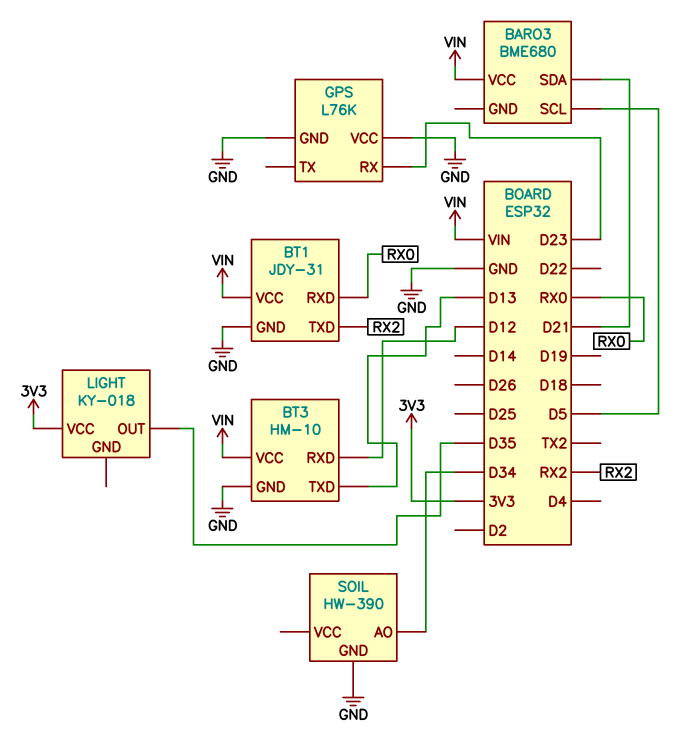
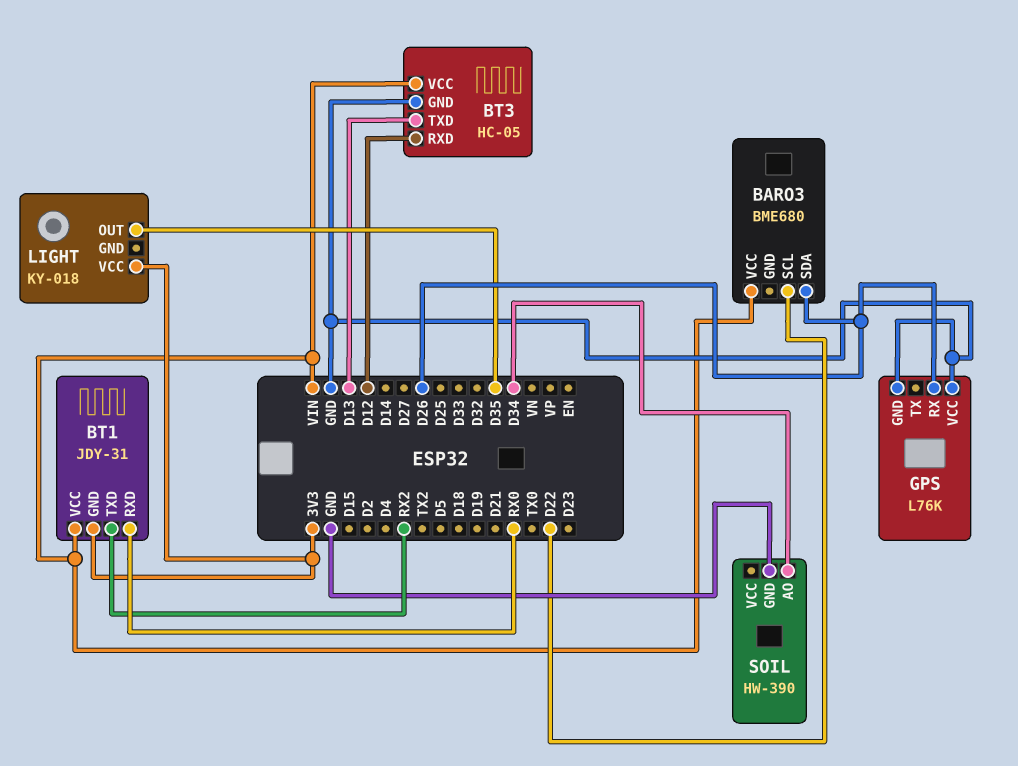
BARO3 pin SCL: D5 -> D22
BARO3 pin SDA: D21 -> D26
BT1 pin GND: GND -> 3V3
BT3: HM-10 -> HC-05
GPS pin RX: D23 -> D26

